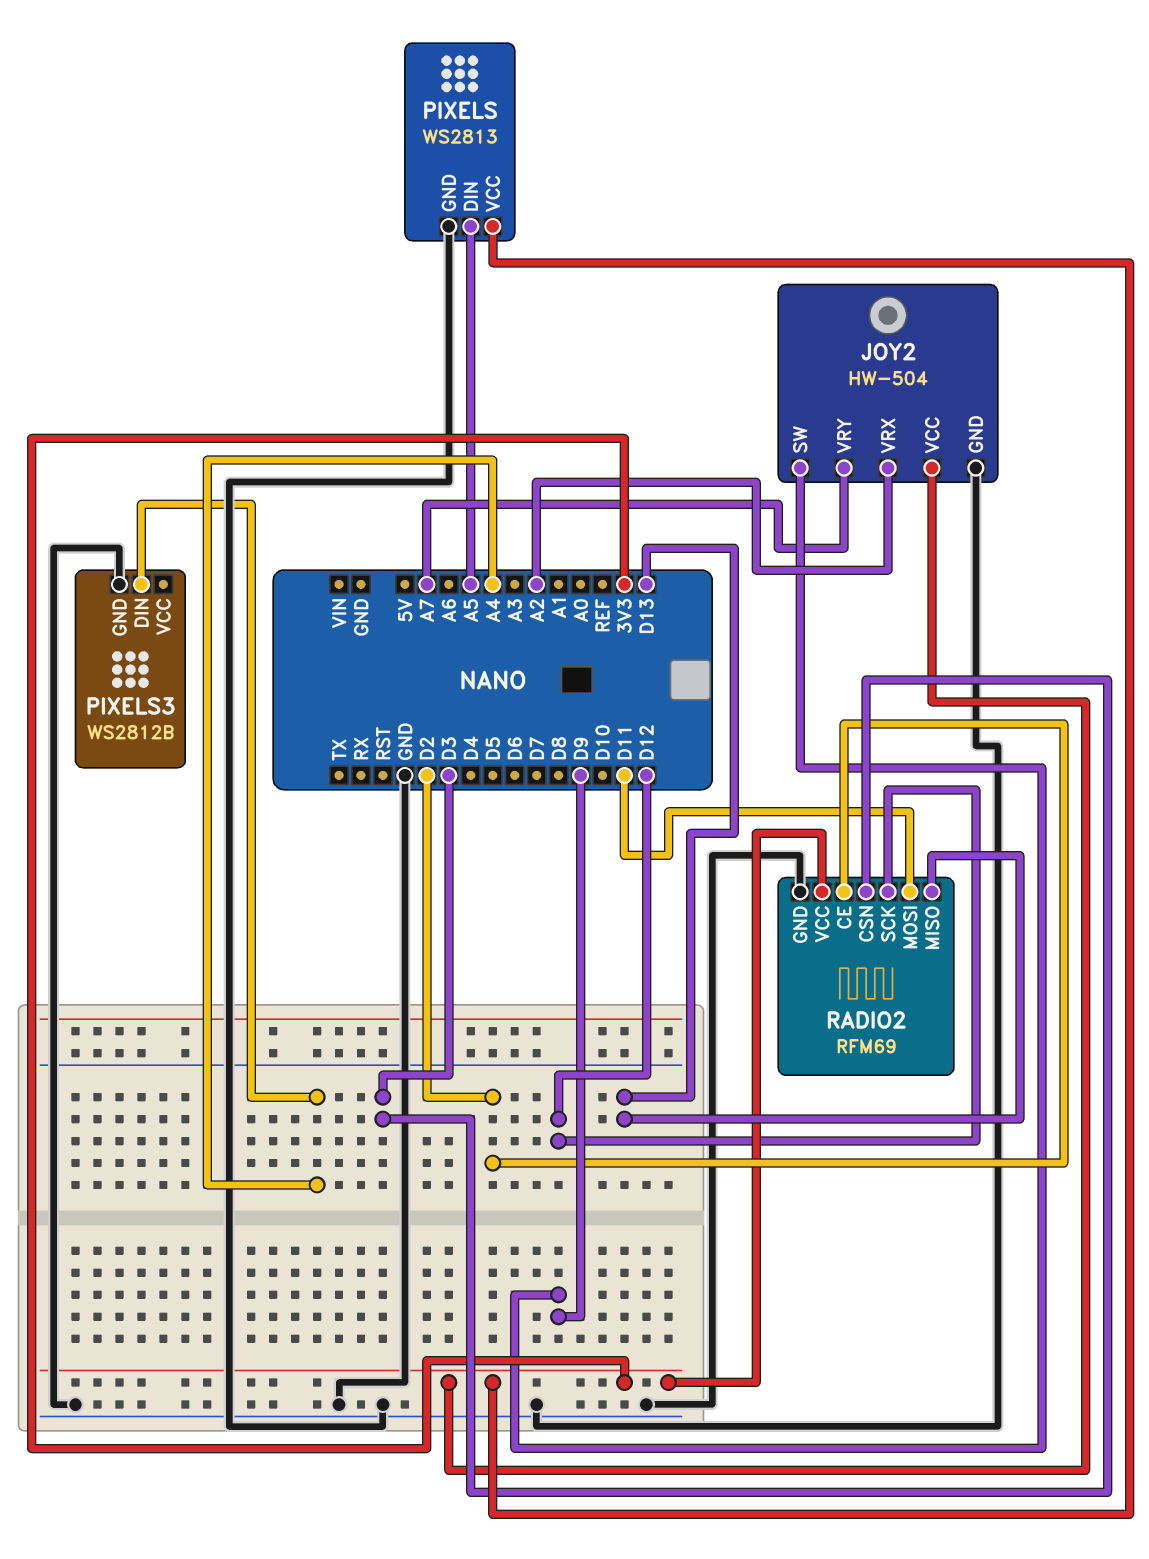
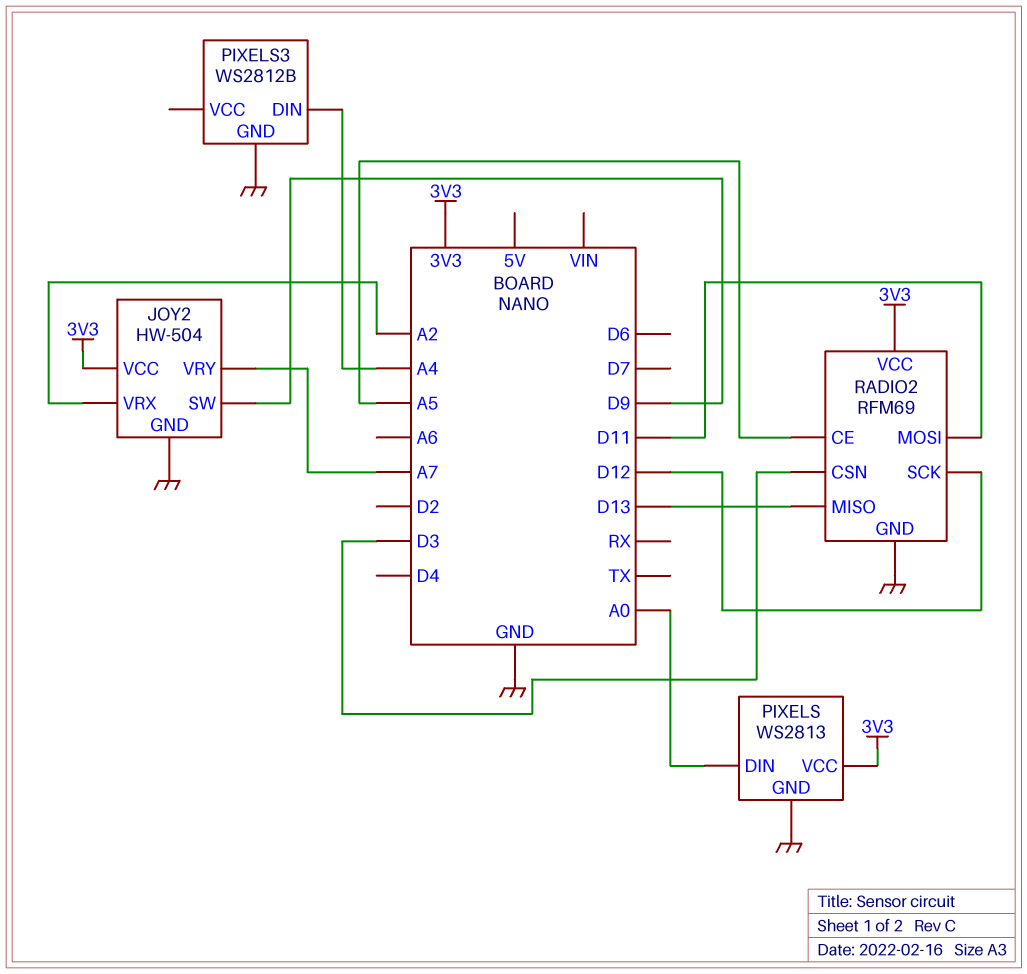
PIXELS pin DIN: A5 -> A0
RADIO2 pin CE: D2 -> A5

